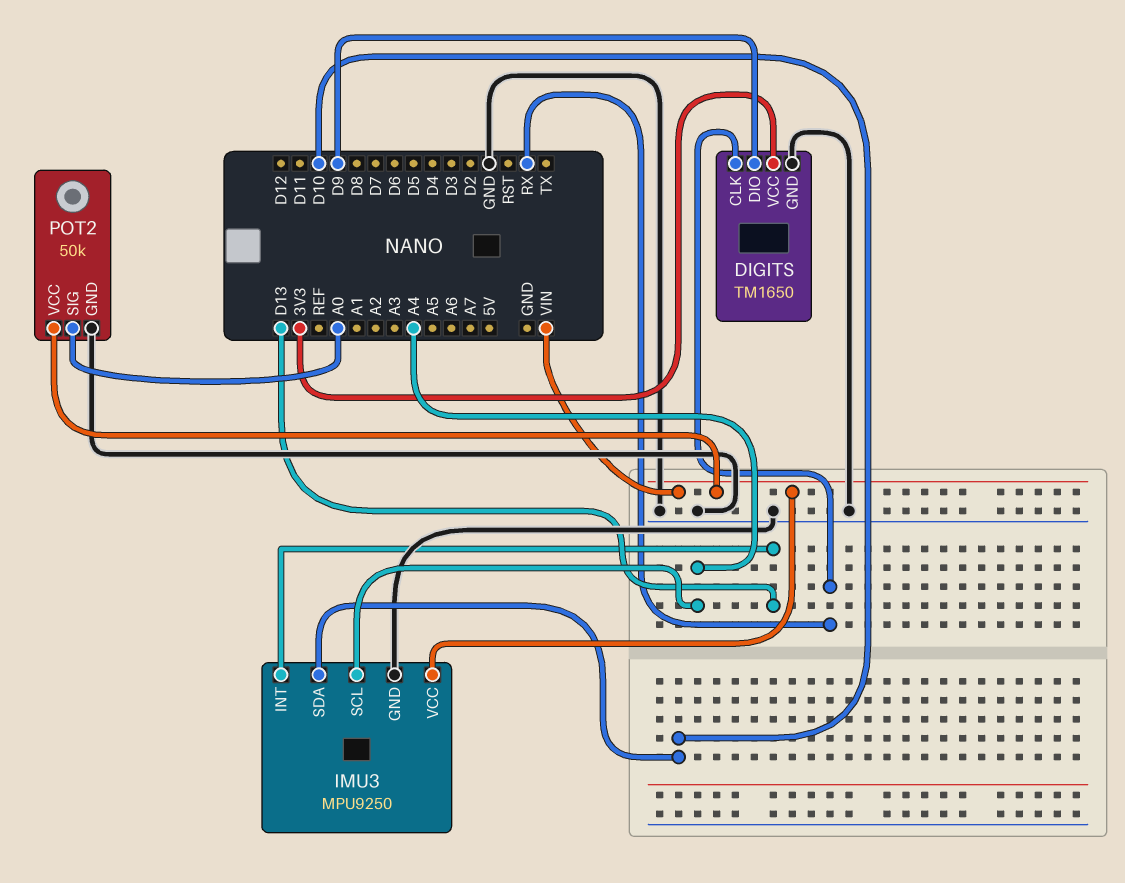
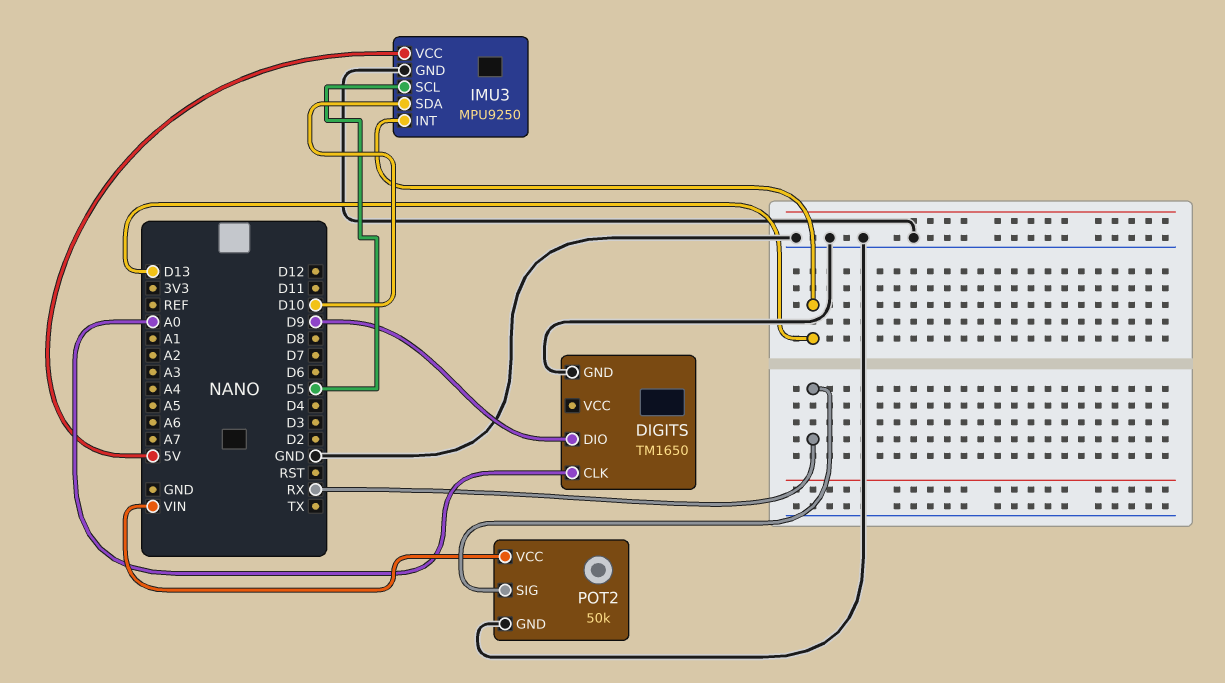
DIGITS pin CLK: RX -> A0
DIGITS pin VCC: 3V3 -> none
IMU3 pin SCL: A4 -> D5
IMU3 pin VCC: VIN -> 5V
POT2 pin SIG: A0 -> RX

